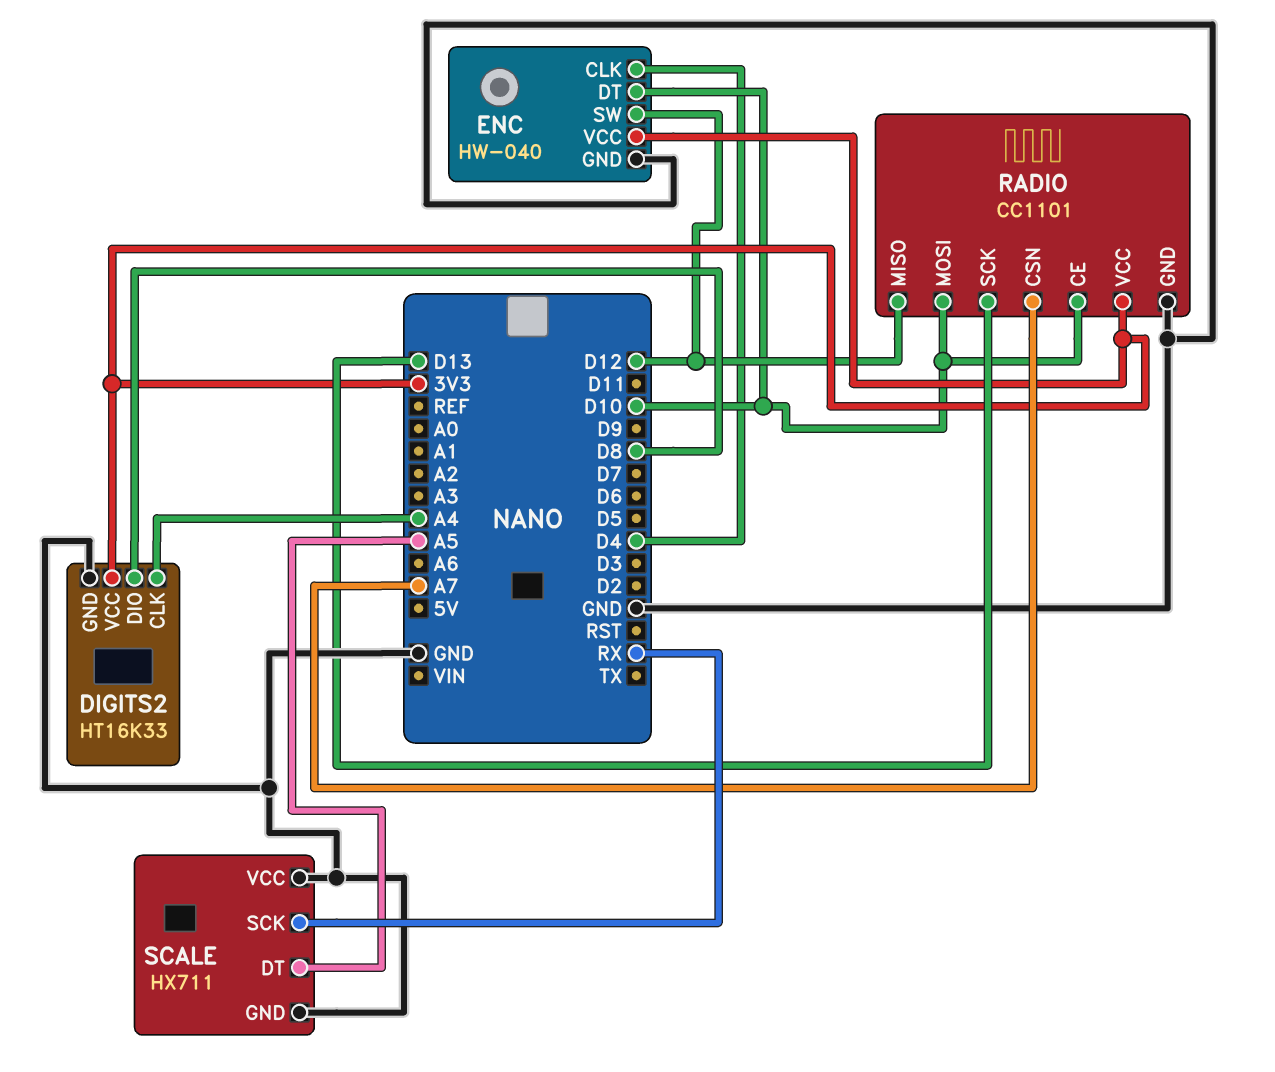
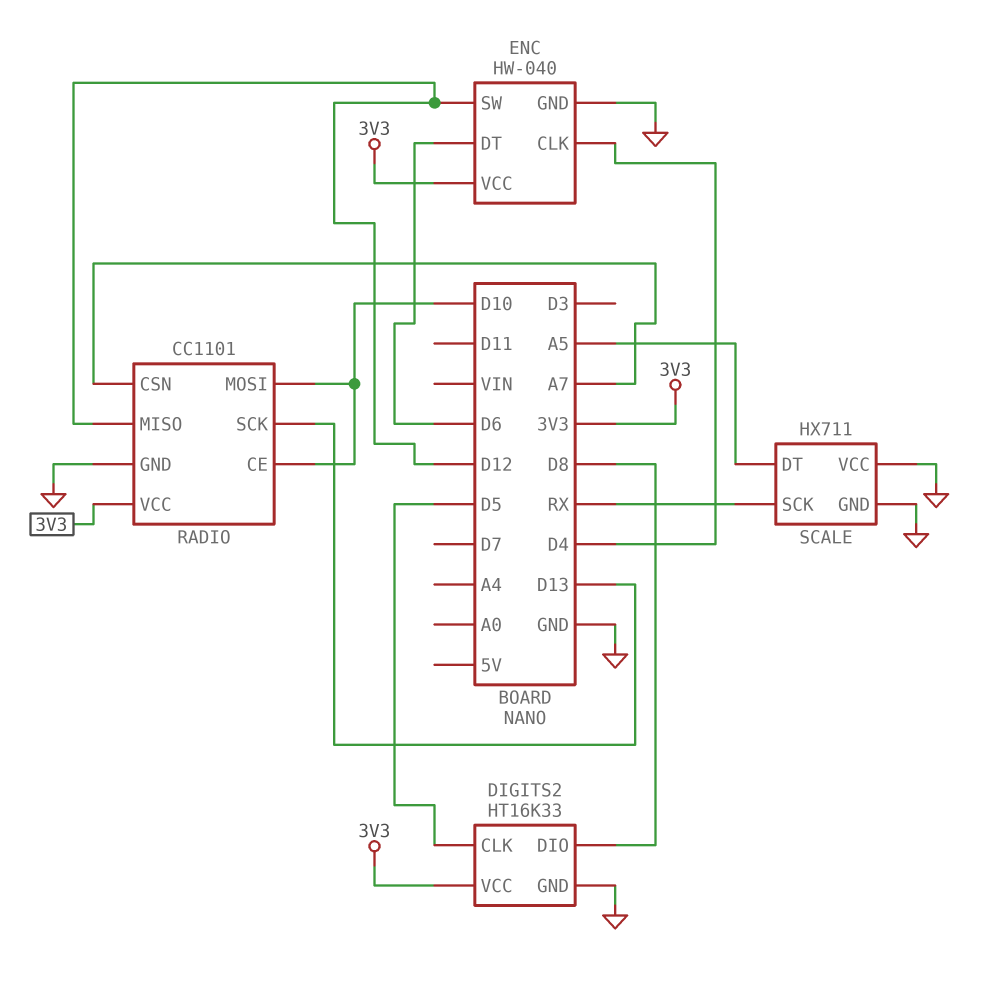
DIGITS2 pin CLK: A4 -> D5
ENC pin DT: D10 -> D6

